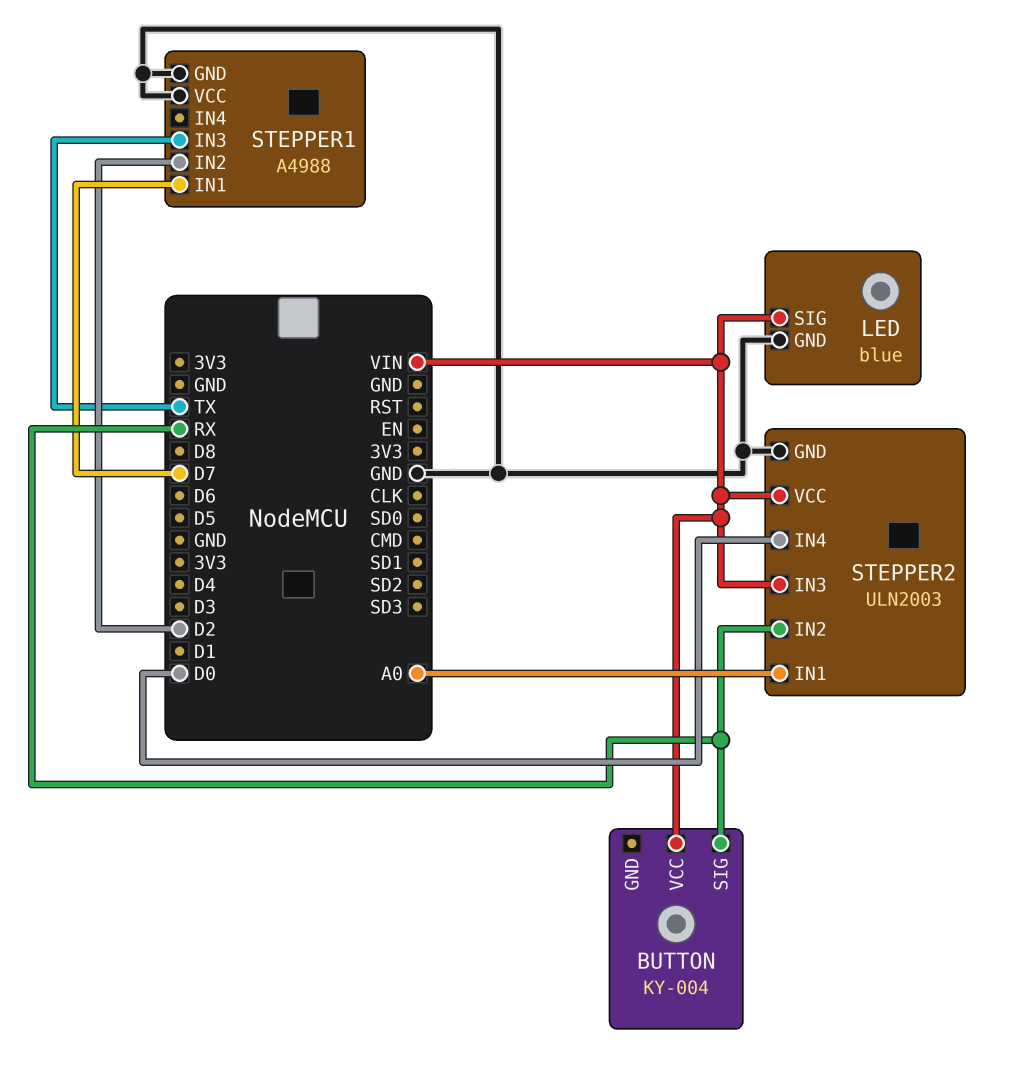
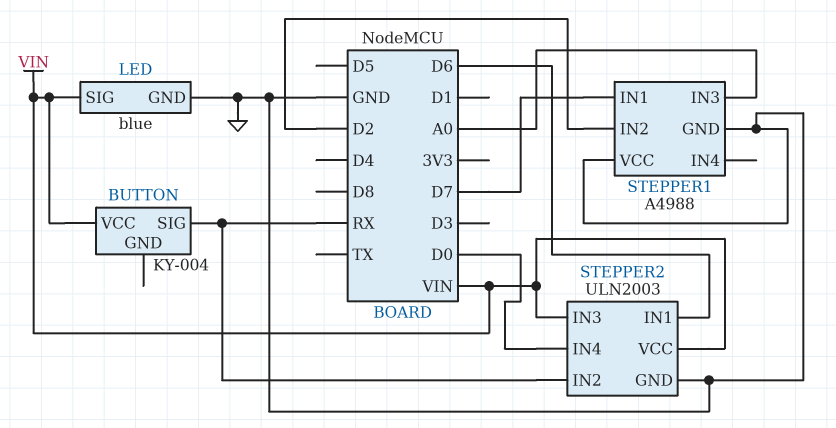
STEPPER1 pin IN3: TX -> A0
STEPPER2 pin IN1: A0 -> D6

